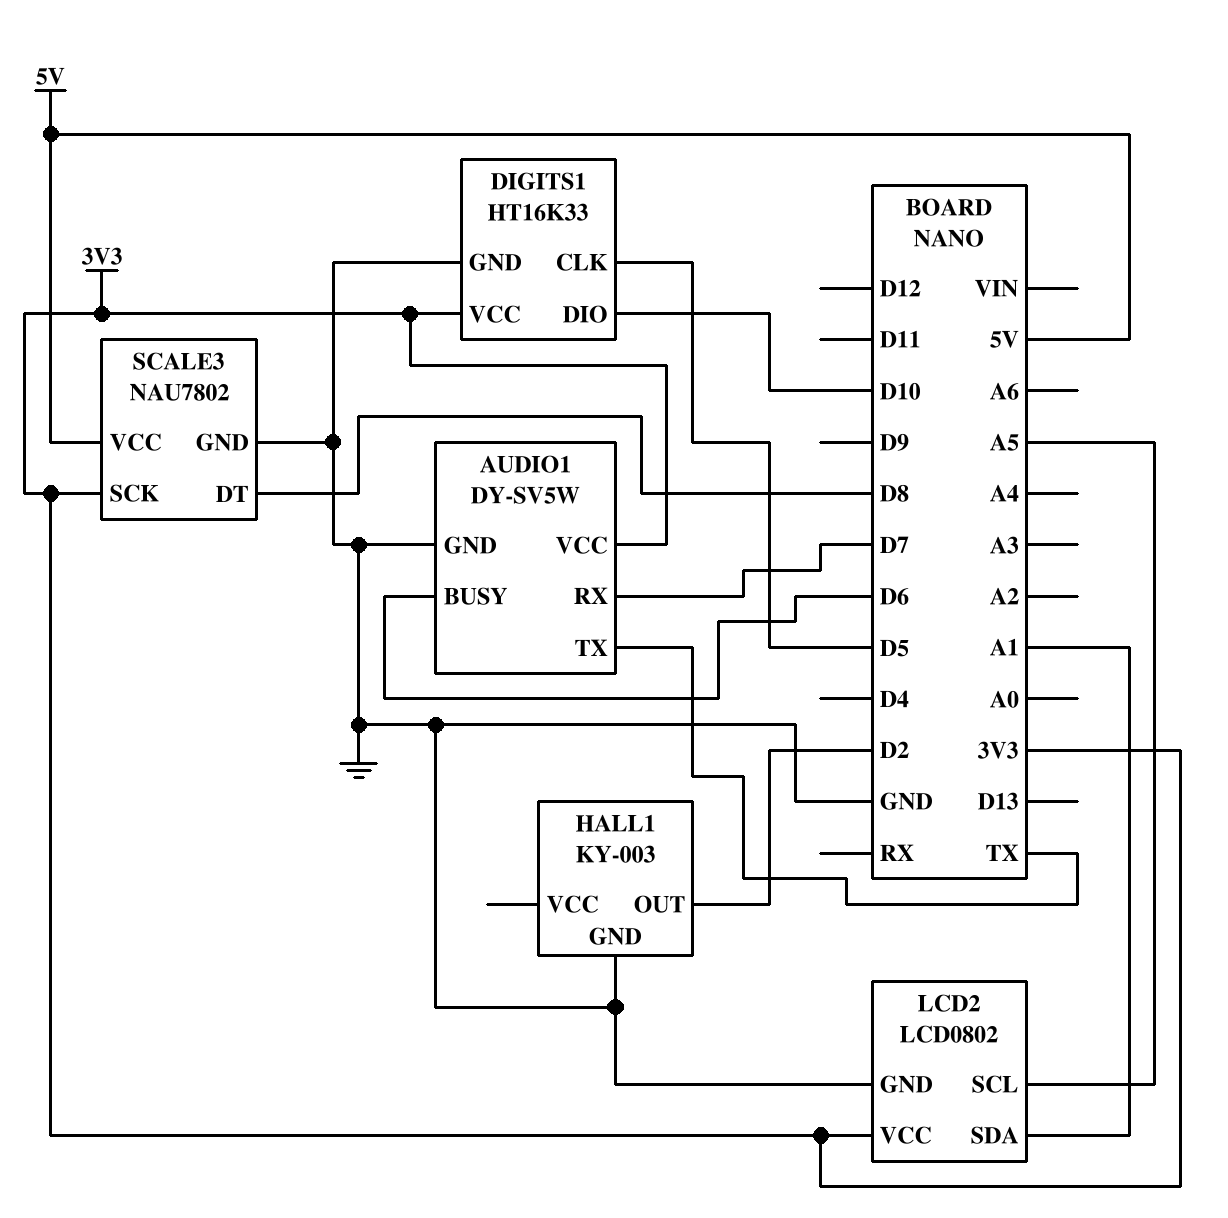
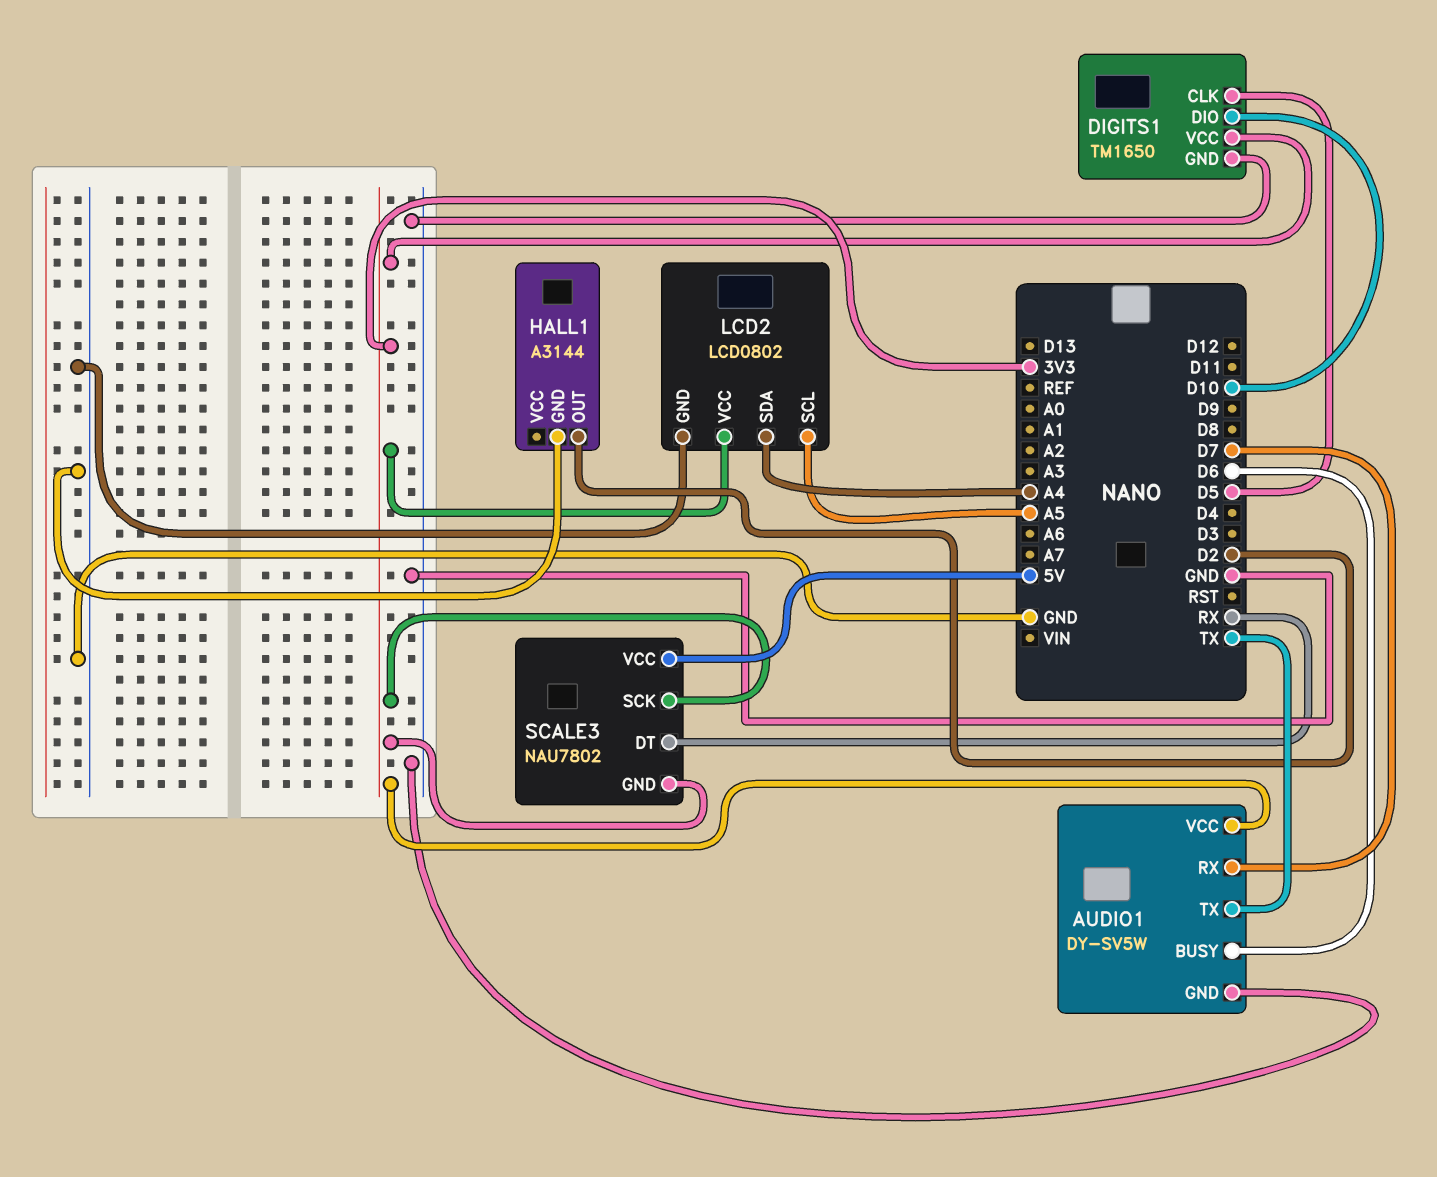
DIGITS1: HT16K33 -> TM1650
HALL1: KY-003 -> A3144
LCD2 pin SDA: A1 -> A4
SCALE3 pin DT: D8 -> RX
SCALE3 pin GND: GND -> 3V3

